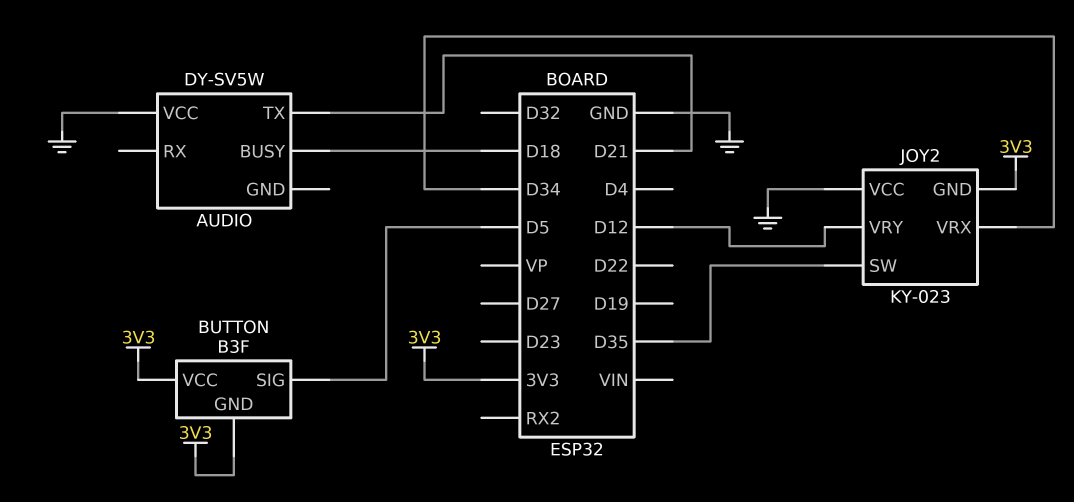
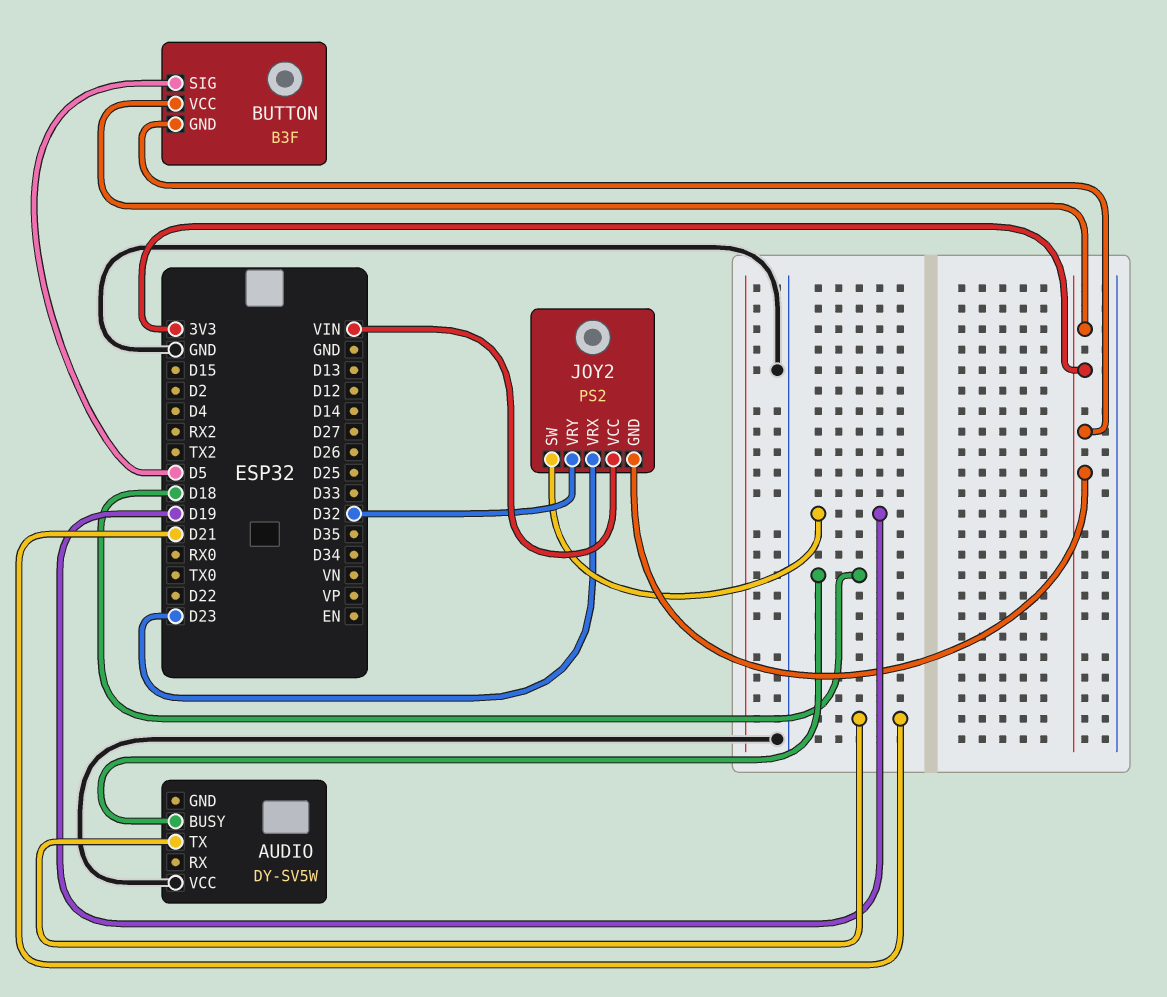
JOY2: KY-023 -> PS2
JOY2 pin SW: D35 -> D19
JOY2 pin VCC: GND -> VIN
JOY2 pin VRX: D34 -> D23
JOY2 pin VRY: D12 -> D32

